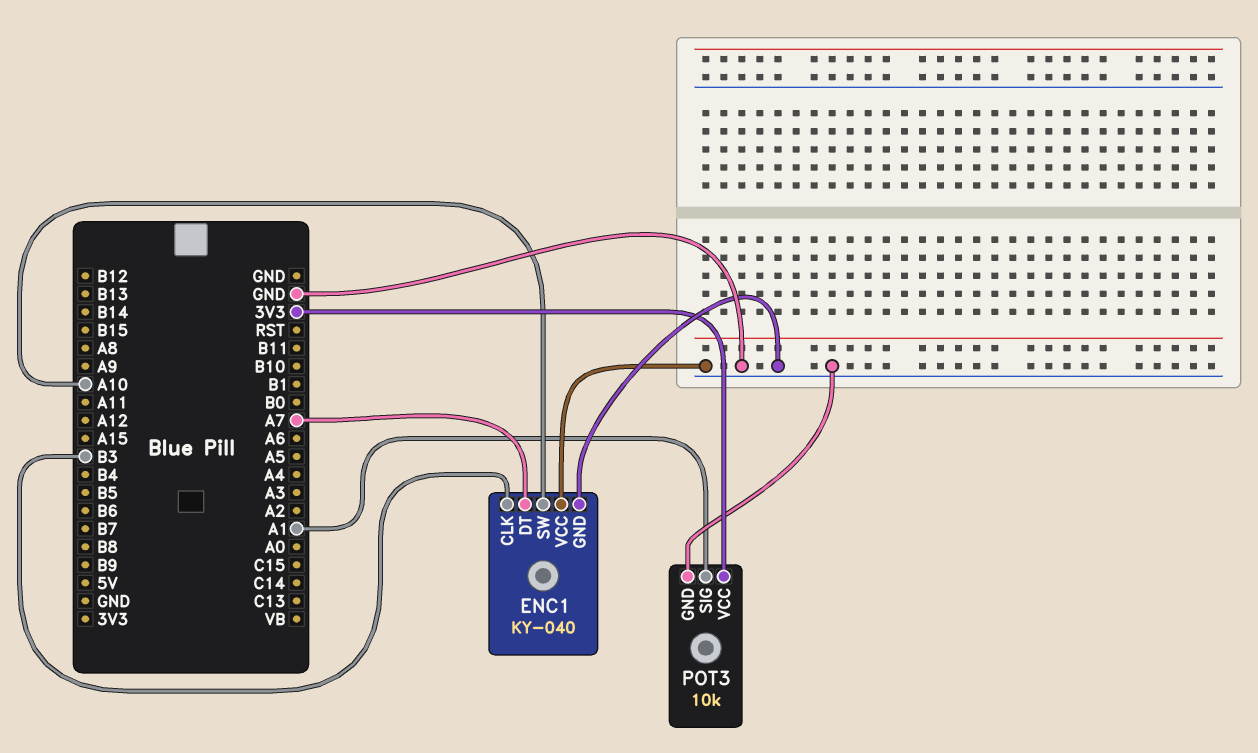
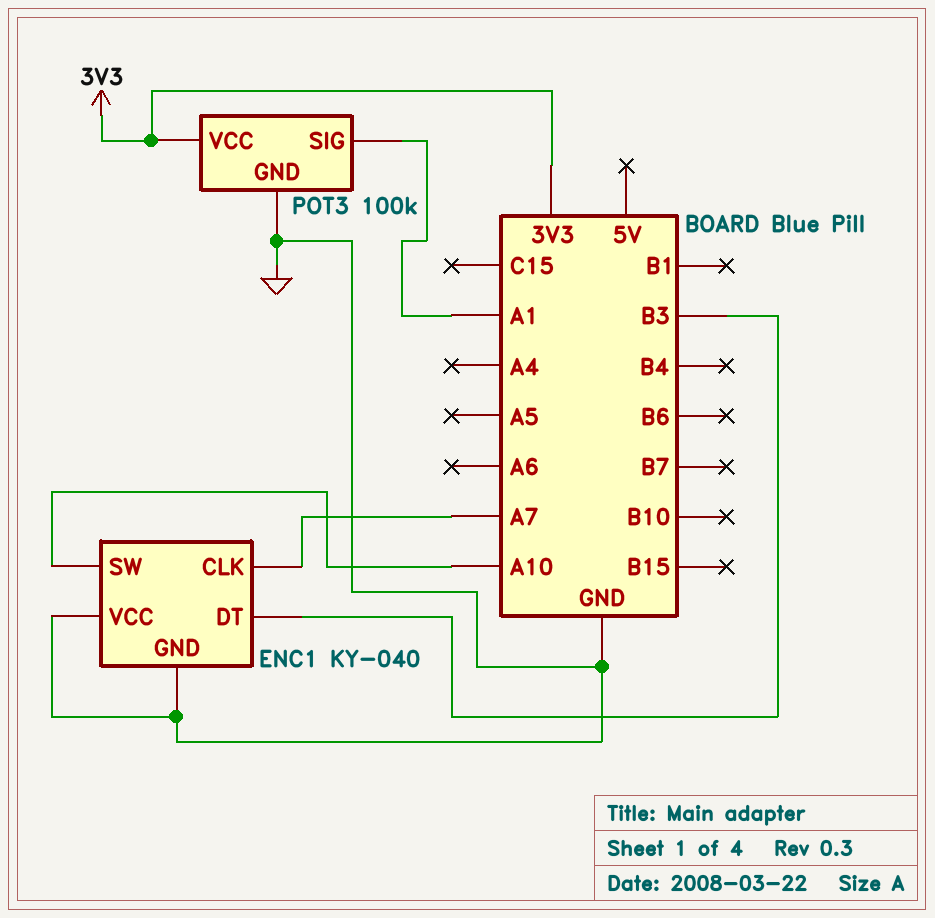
ENC1 pin CLK: B3 -> A7
ENC1 pin DT: A7 -> B3
POT3: 10k -> 100k

